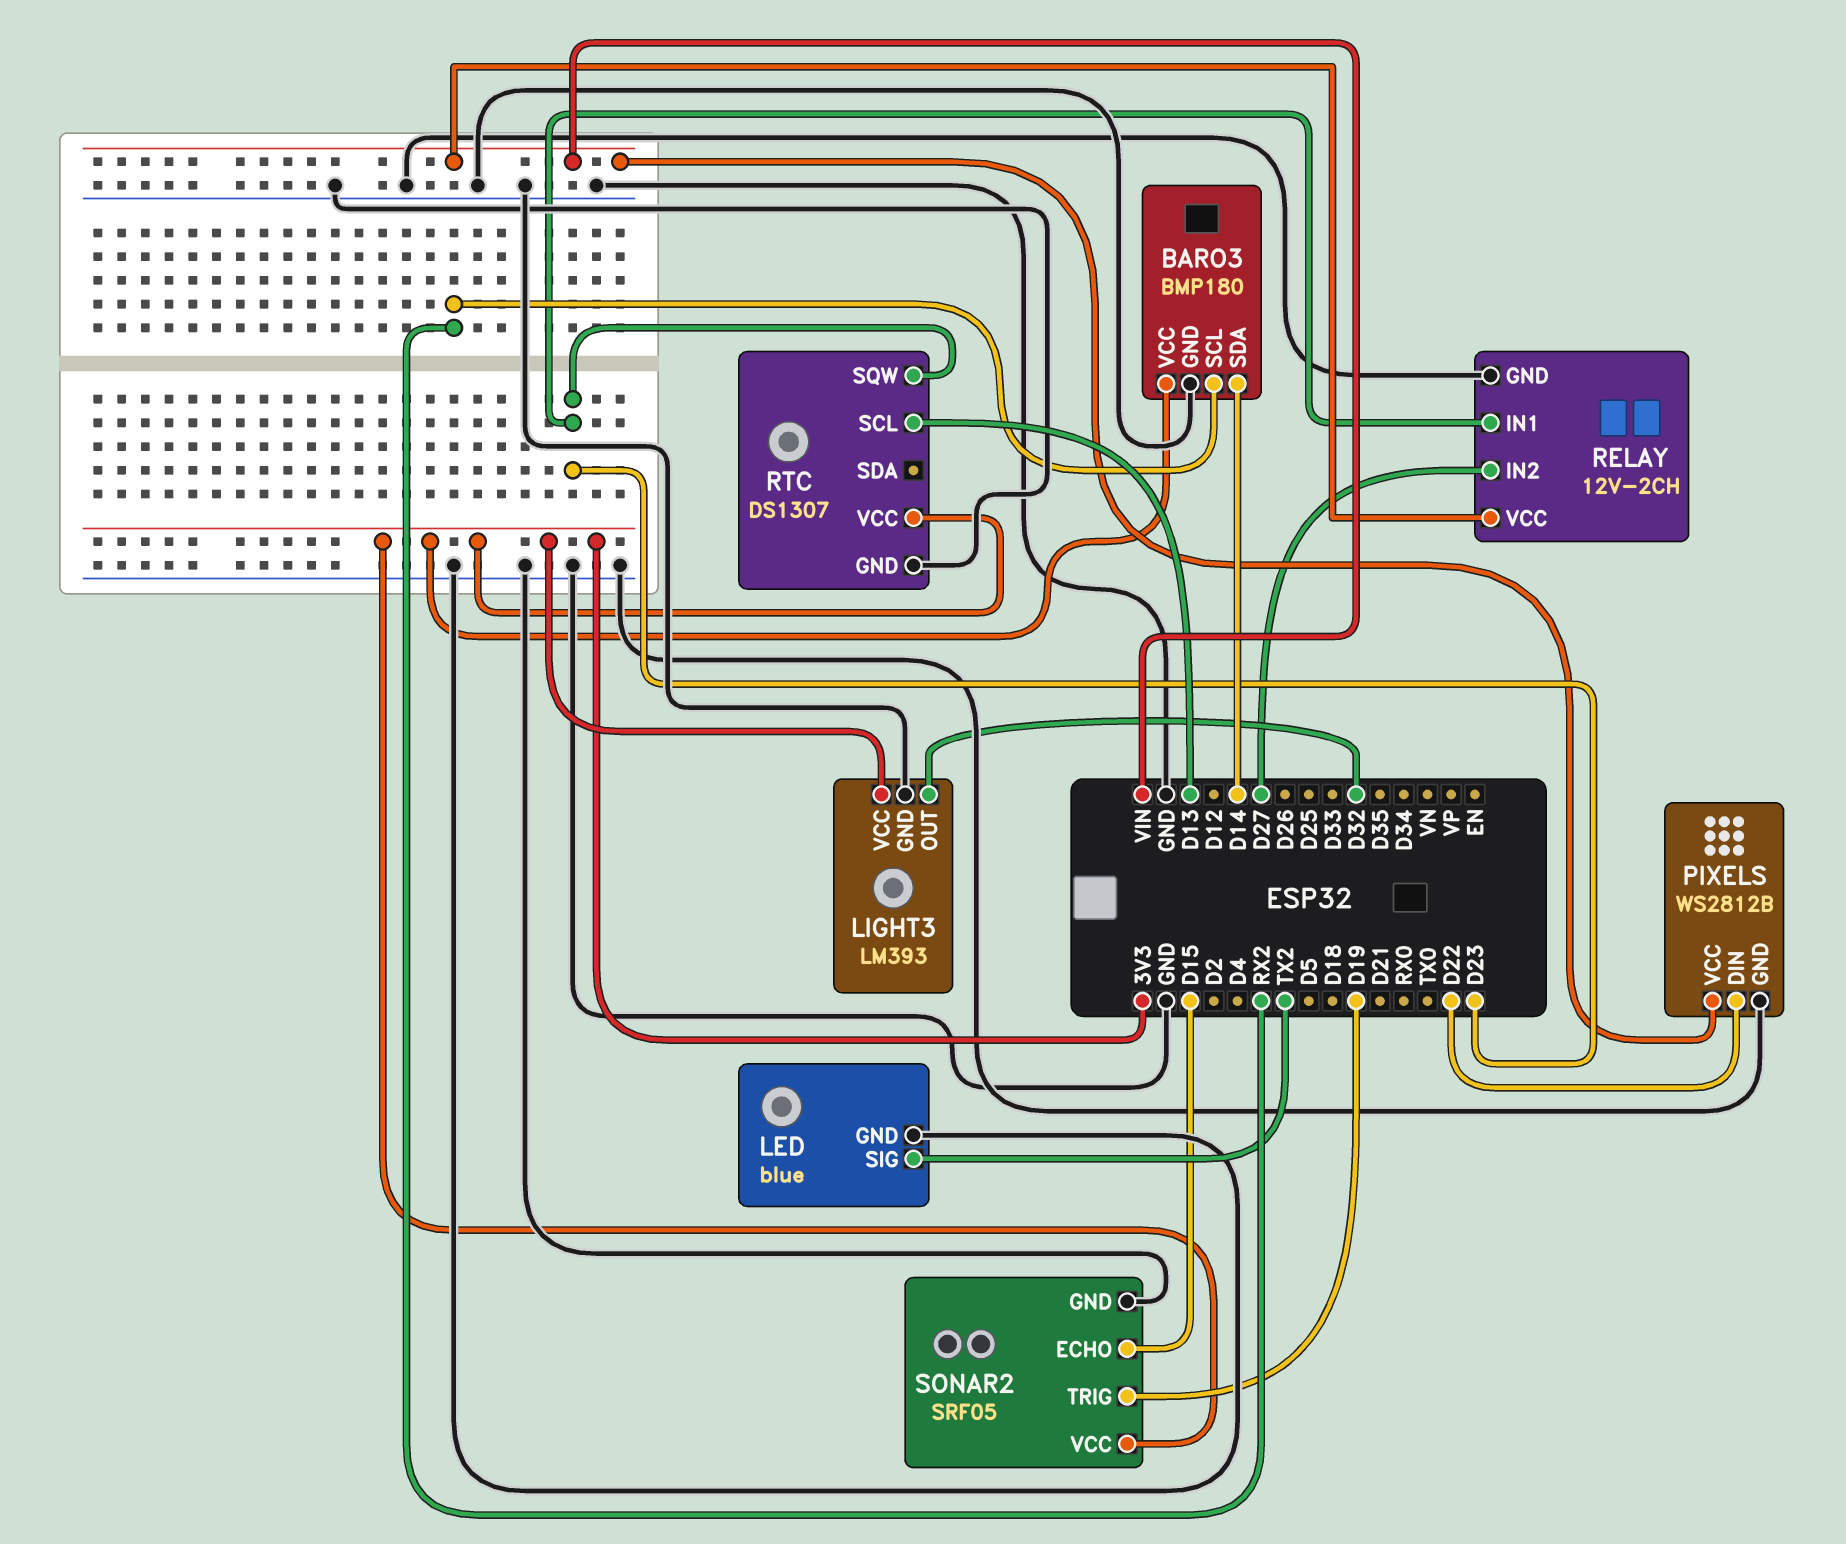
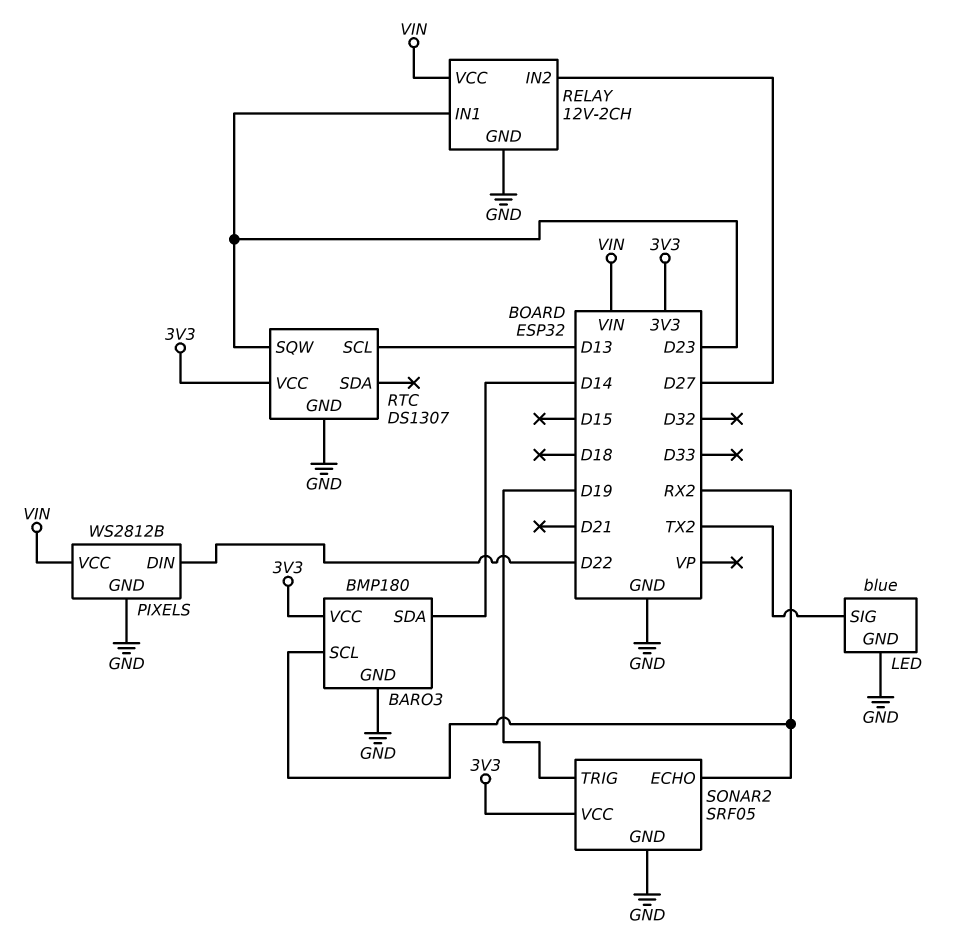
LIGHT3: LM393 -> none
LIGHT3 pin GND: GND -> none
LIGHT3 pin OUT: D32 -> none
LIGHT3 pin VCC: 3V3 -> none
SONAR2 pin ECHO: D15 -> RX2

